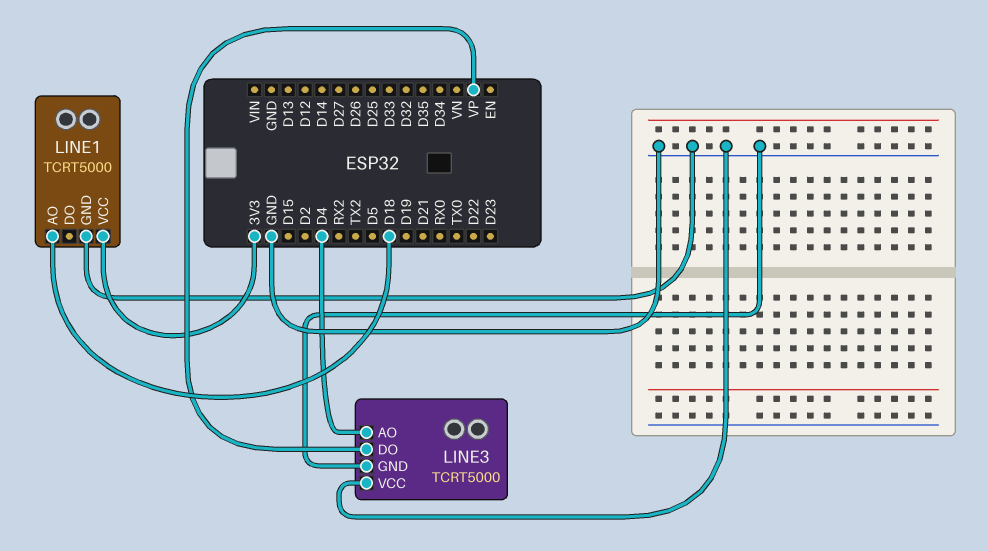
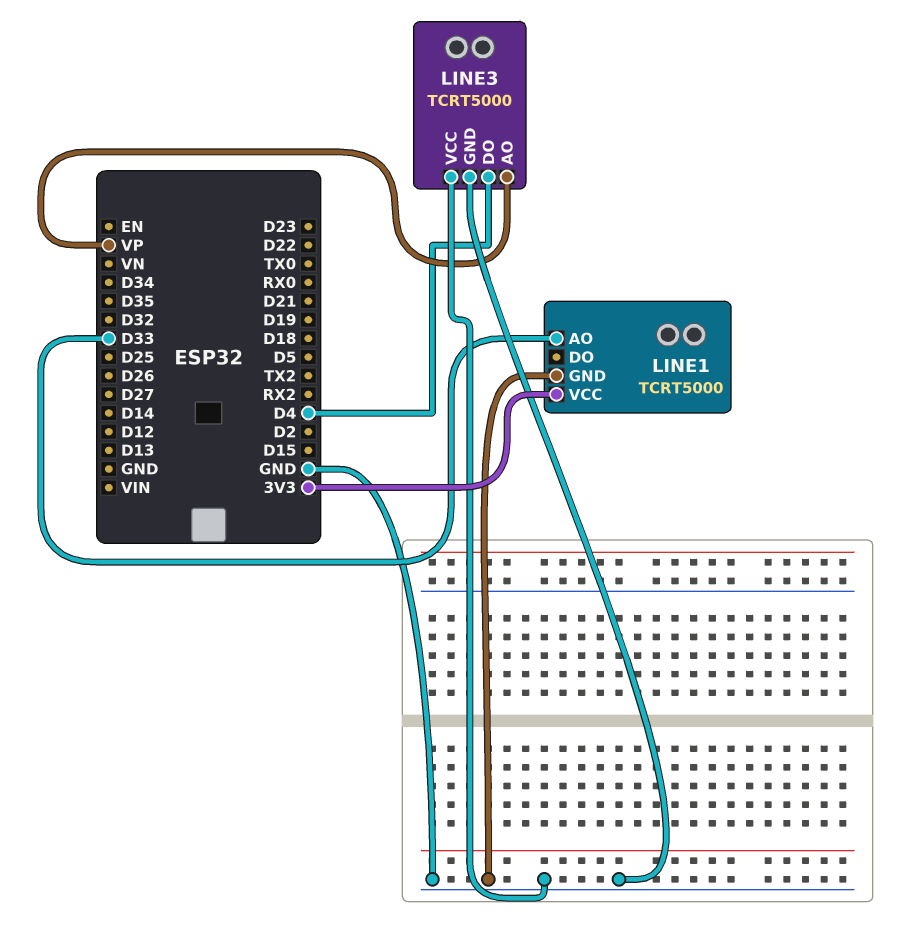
LINE1 pin AO: D18 -> D33
LINE3 pin AO: D4 -> VP
LINE3 pin DO: VP -> D4

